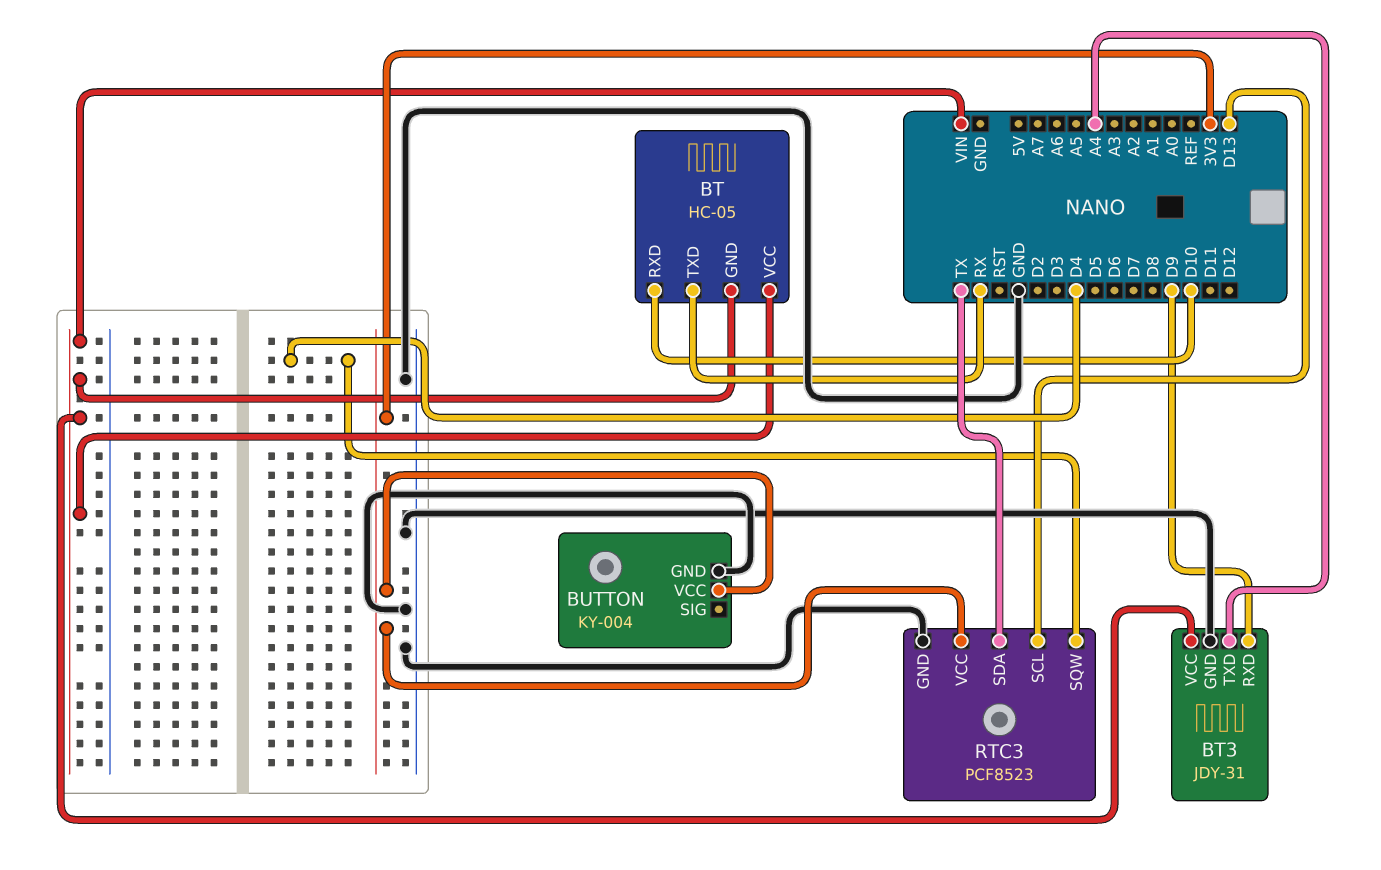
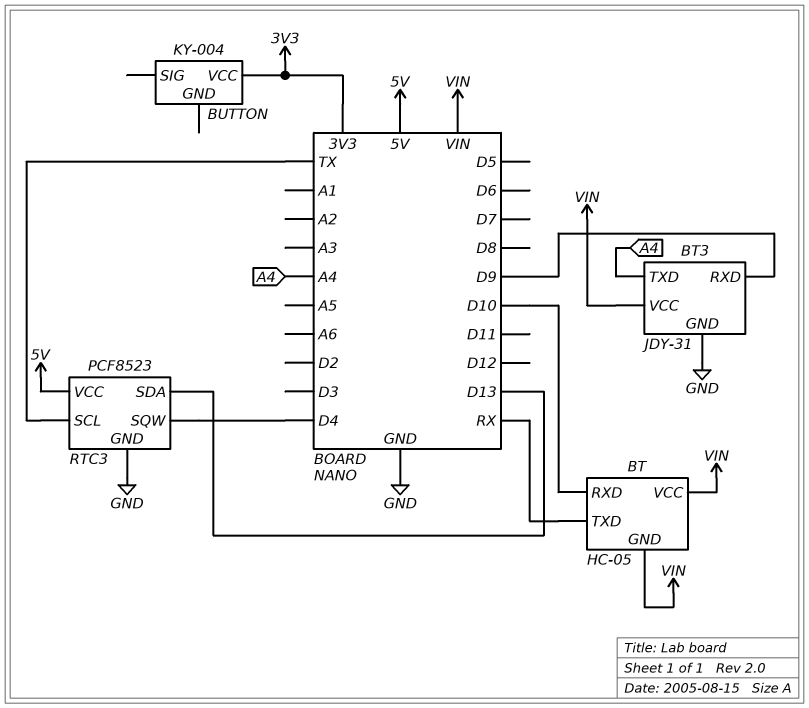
BUTTON pin GND: GND -> none
RTC3 pin SCL: D13 -> TX
RTC3 pin SDA: TX -> D13
RTC3 pin VCC: 3V3 -> 5V

